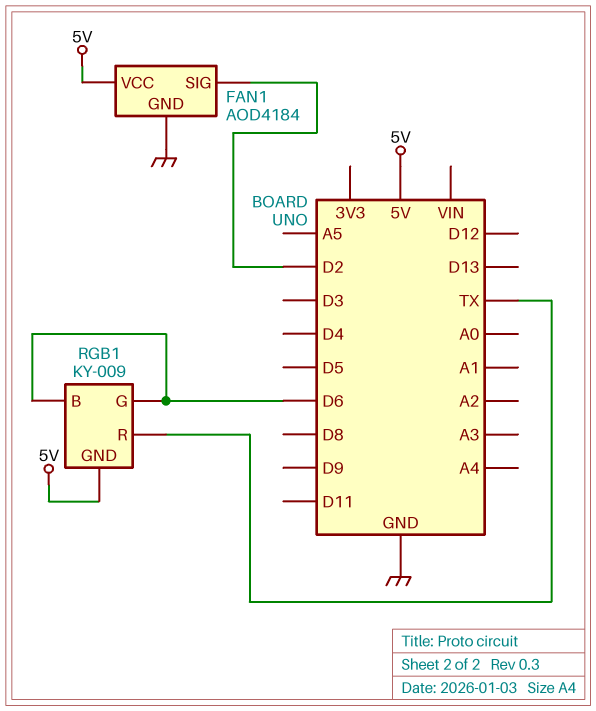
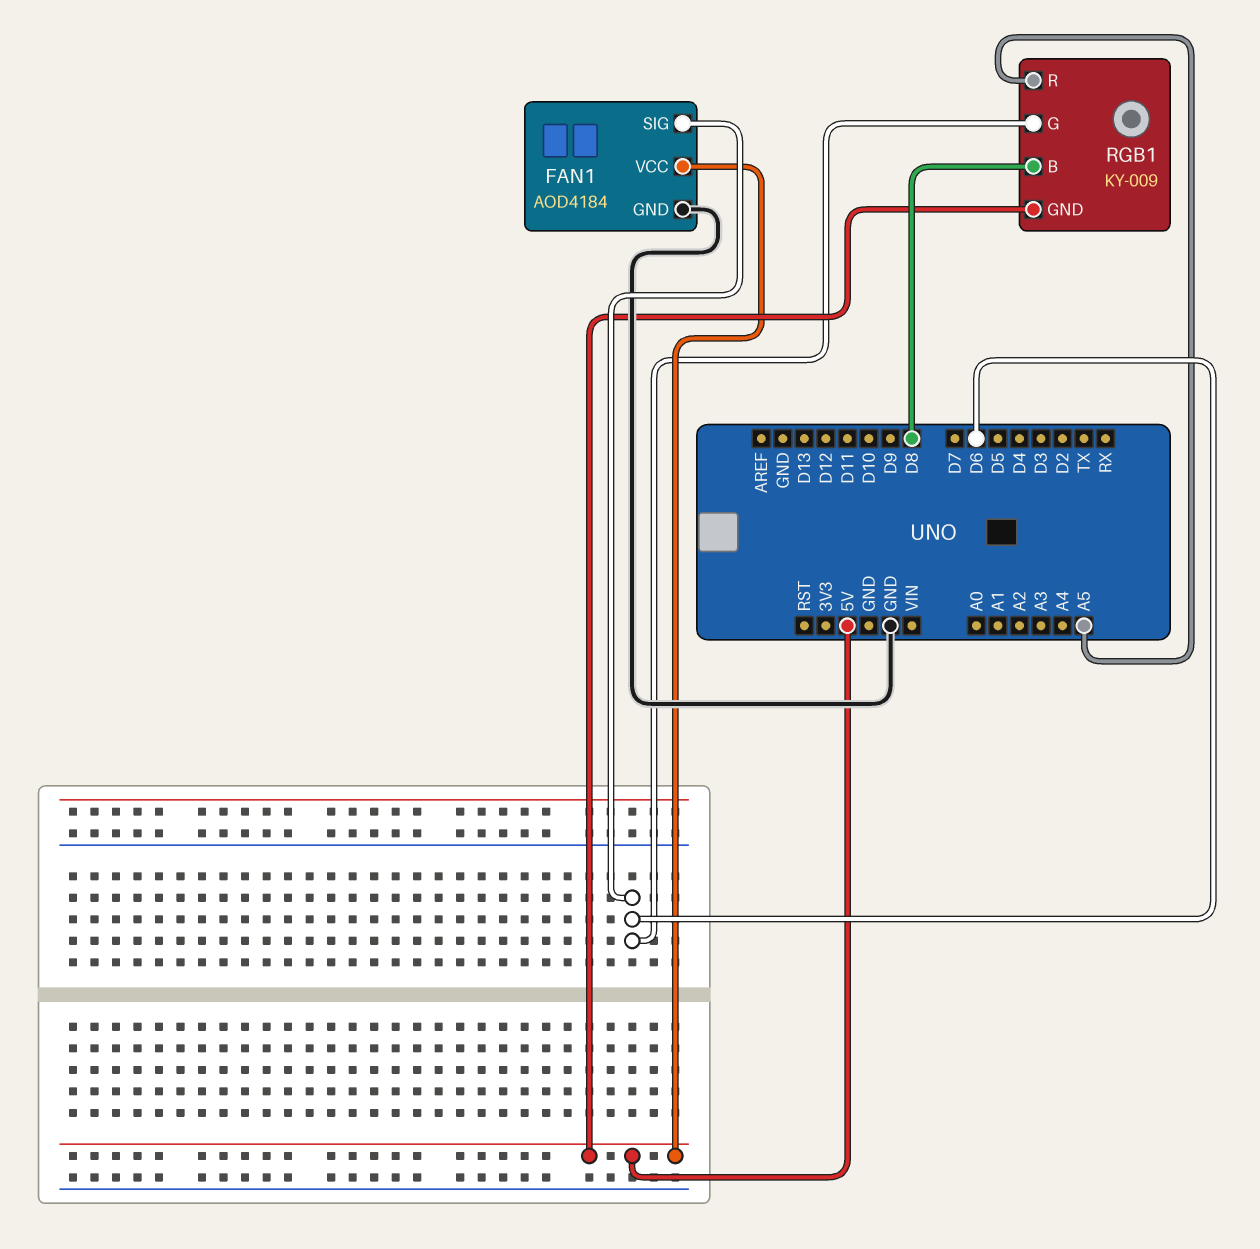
FAN1 pin SIG: D2 -> D6
RGB1 pin B: D6 -> D8
RGB1 pin R: TX -> A5

